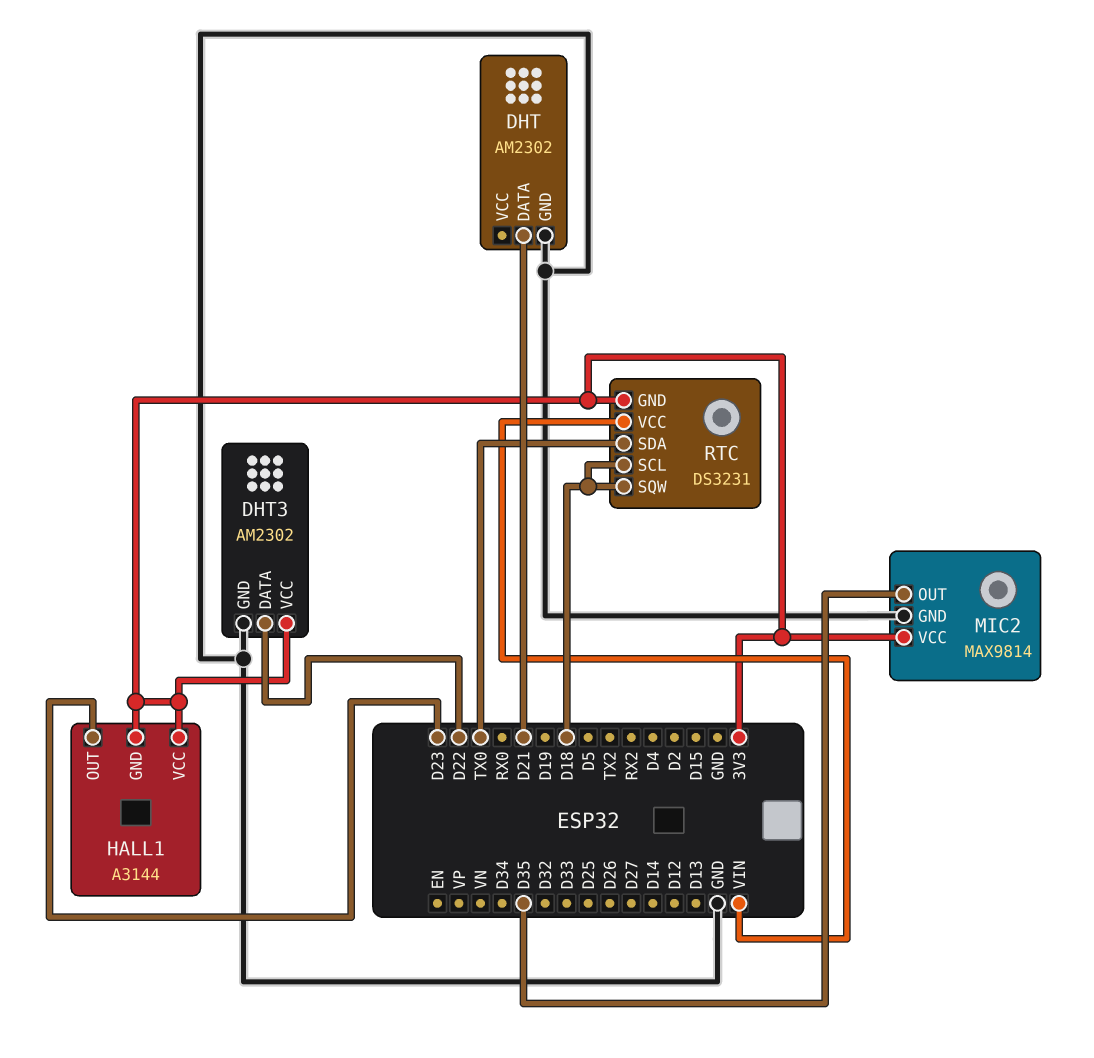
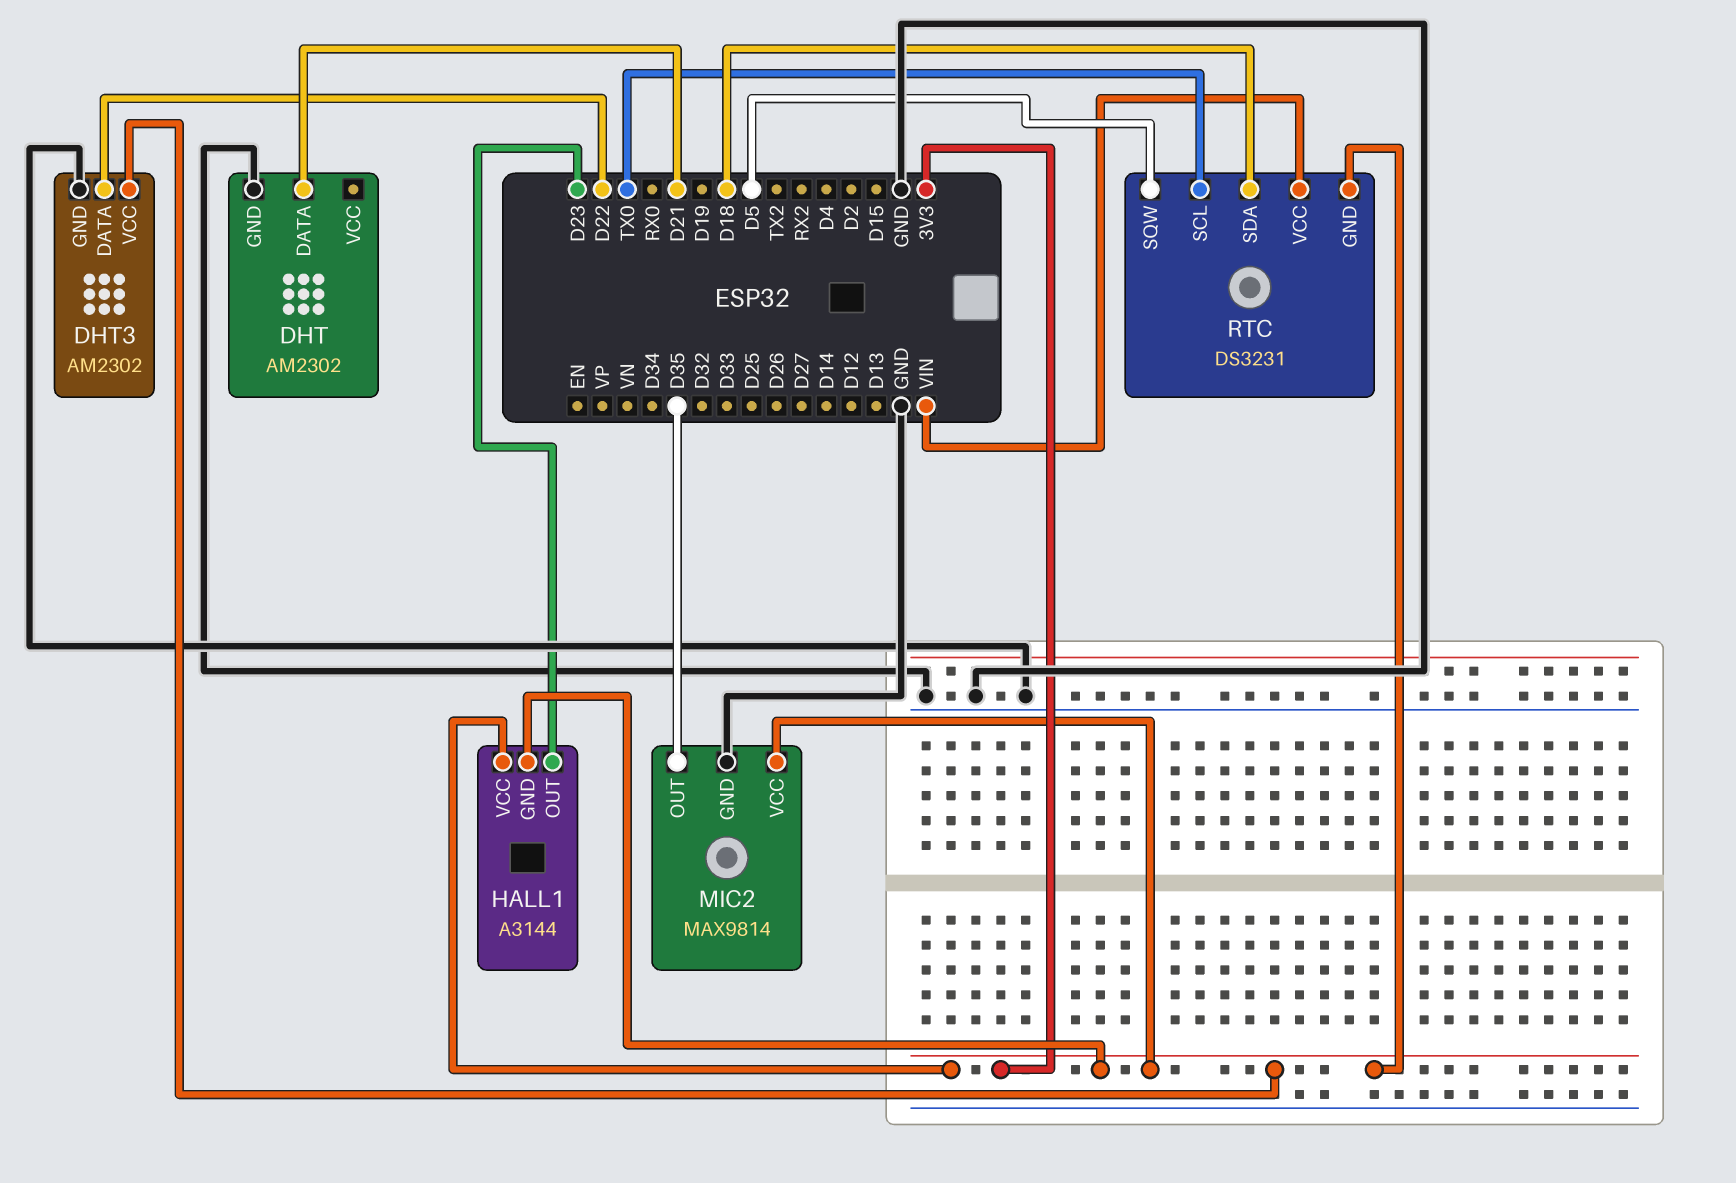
RTC pin SCL: D18 -> TX0
RTC pin SDA: TX0 -> D18
RTC pin SQW: D18 -> D5

